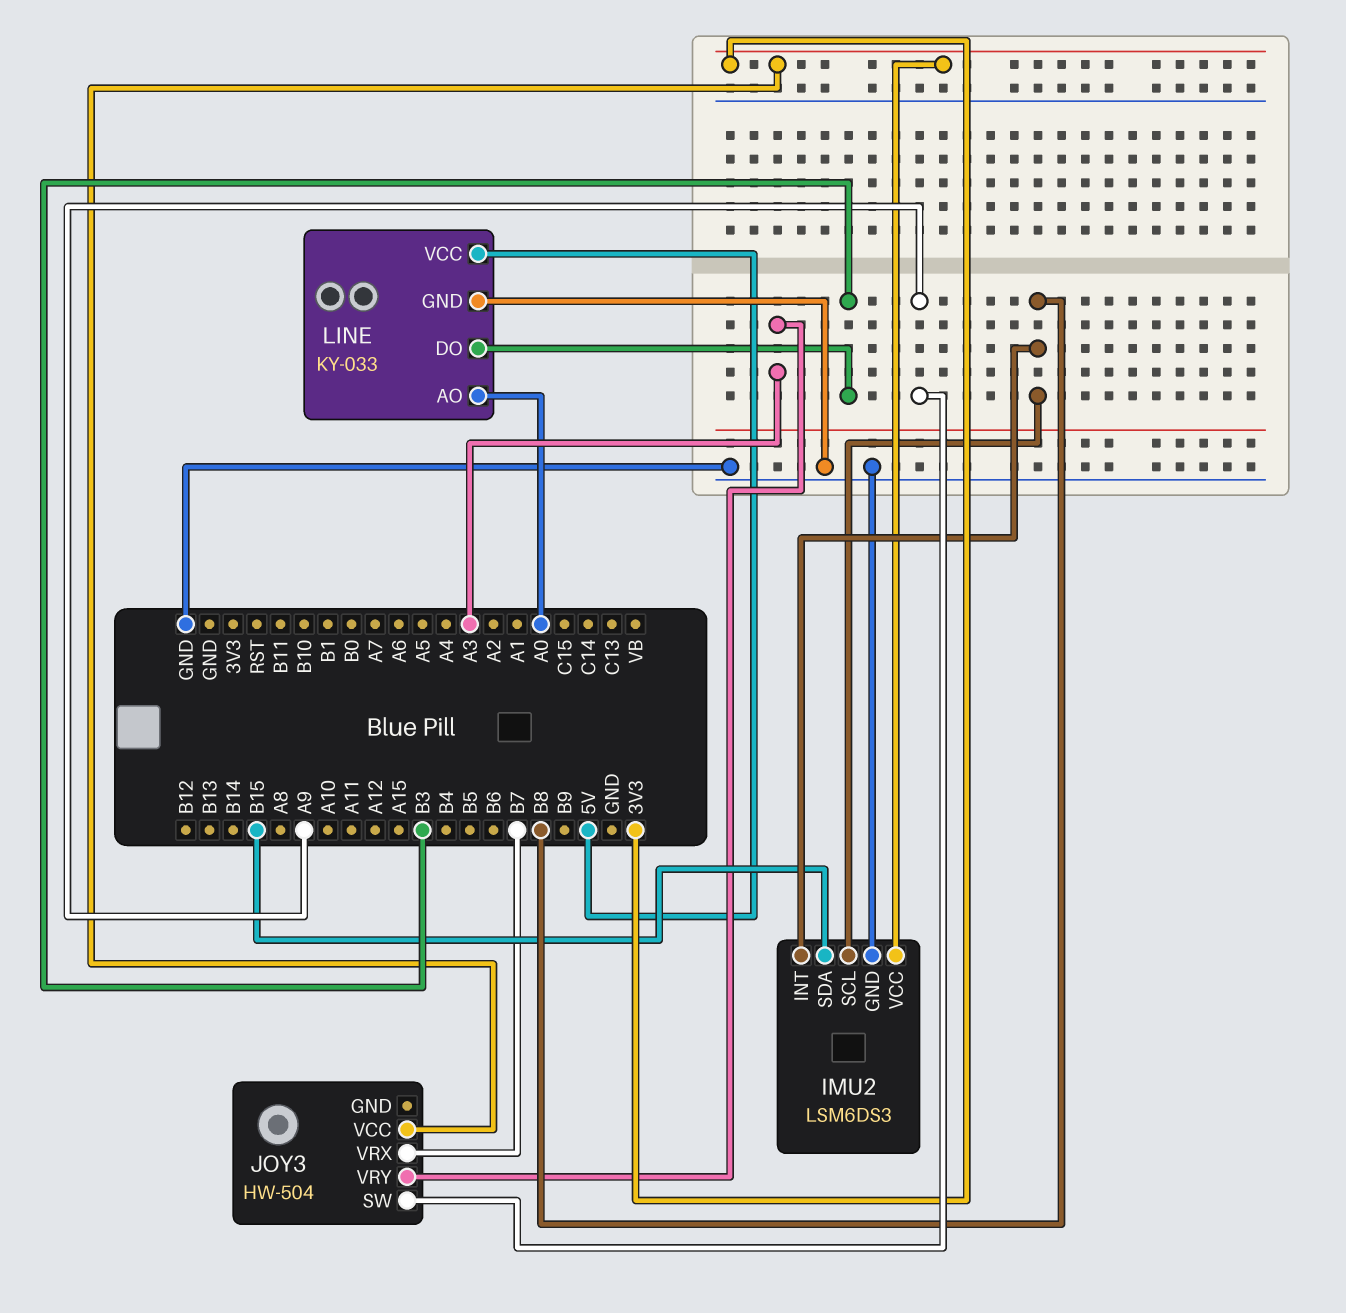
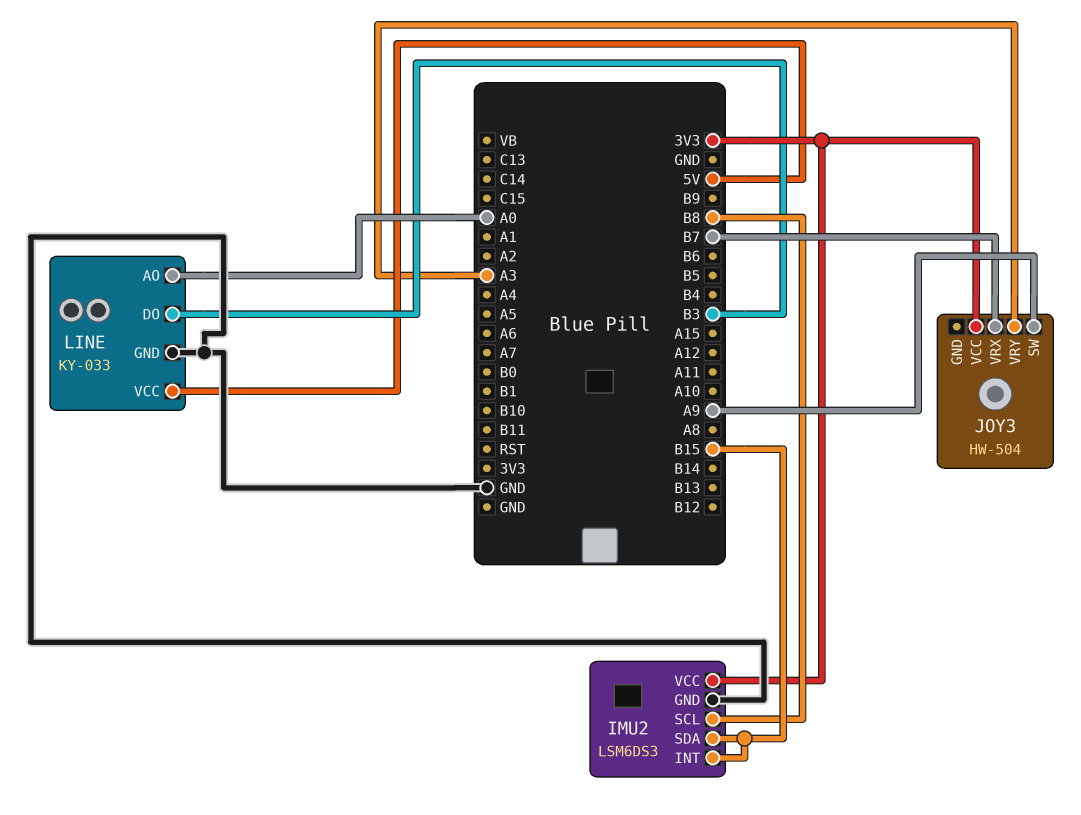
IMU2 pin INT: B8 -> B15

